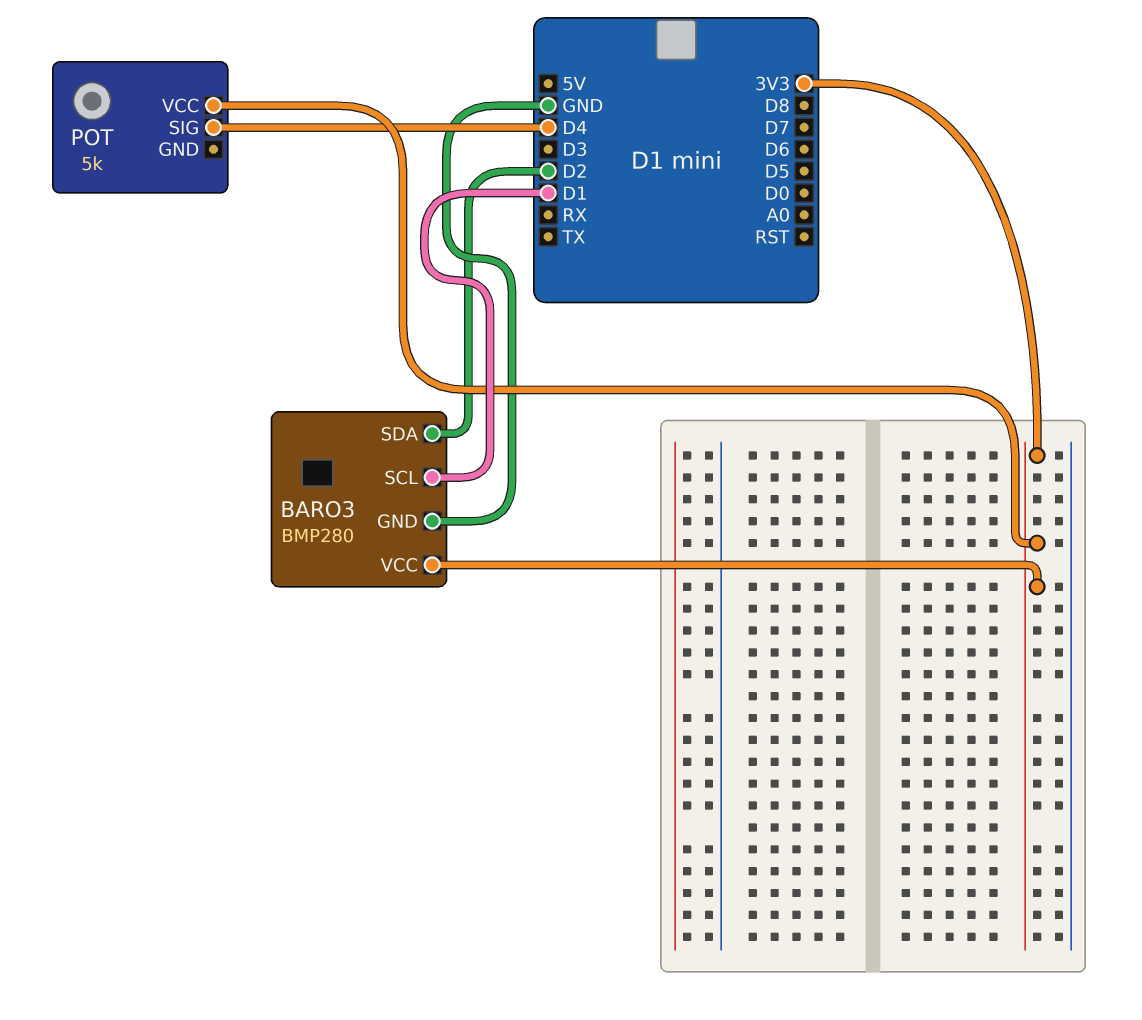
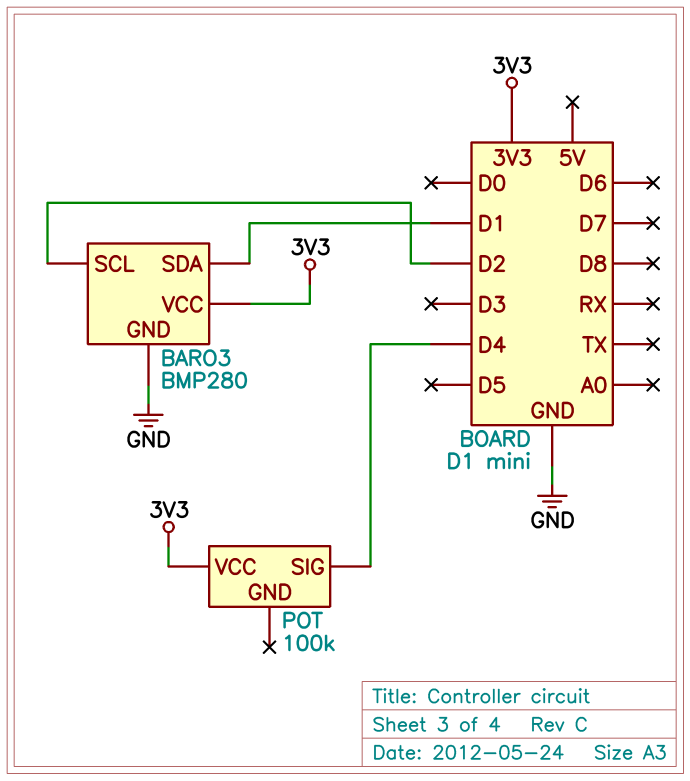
BARO3 pin SCL: D1 -> D2
BARO3 pin SDA: D2 -> D1
POT: 5k -> 100k

